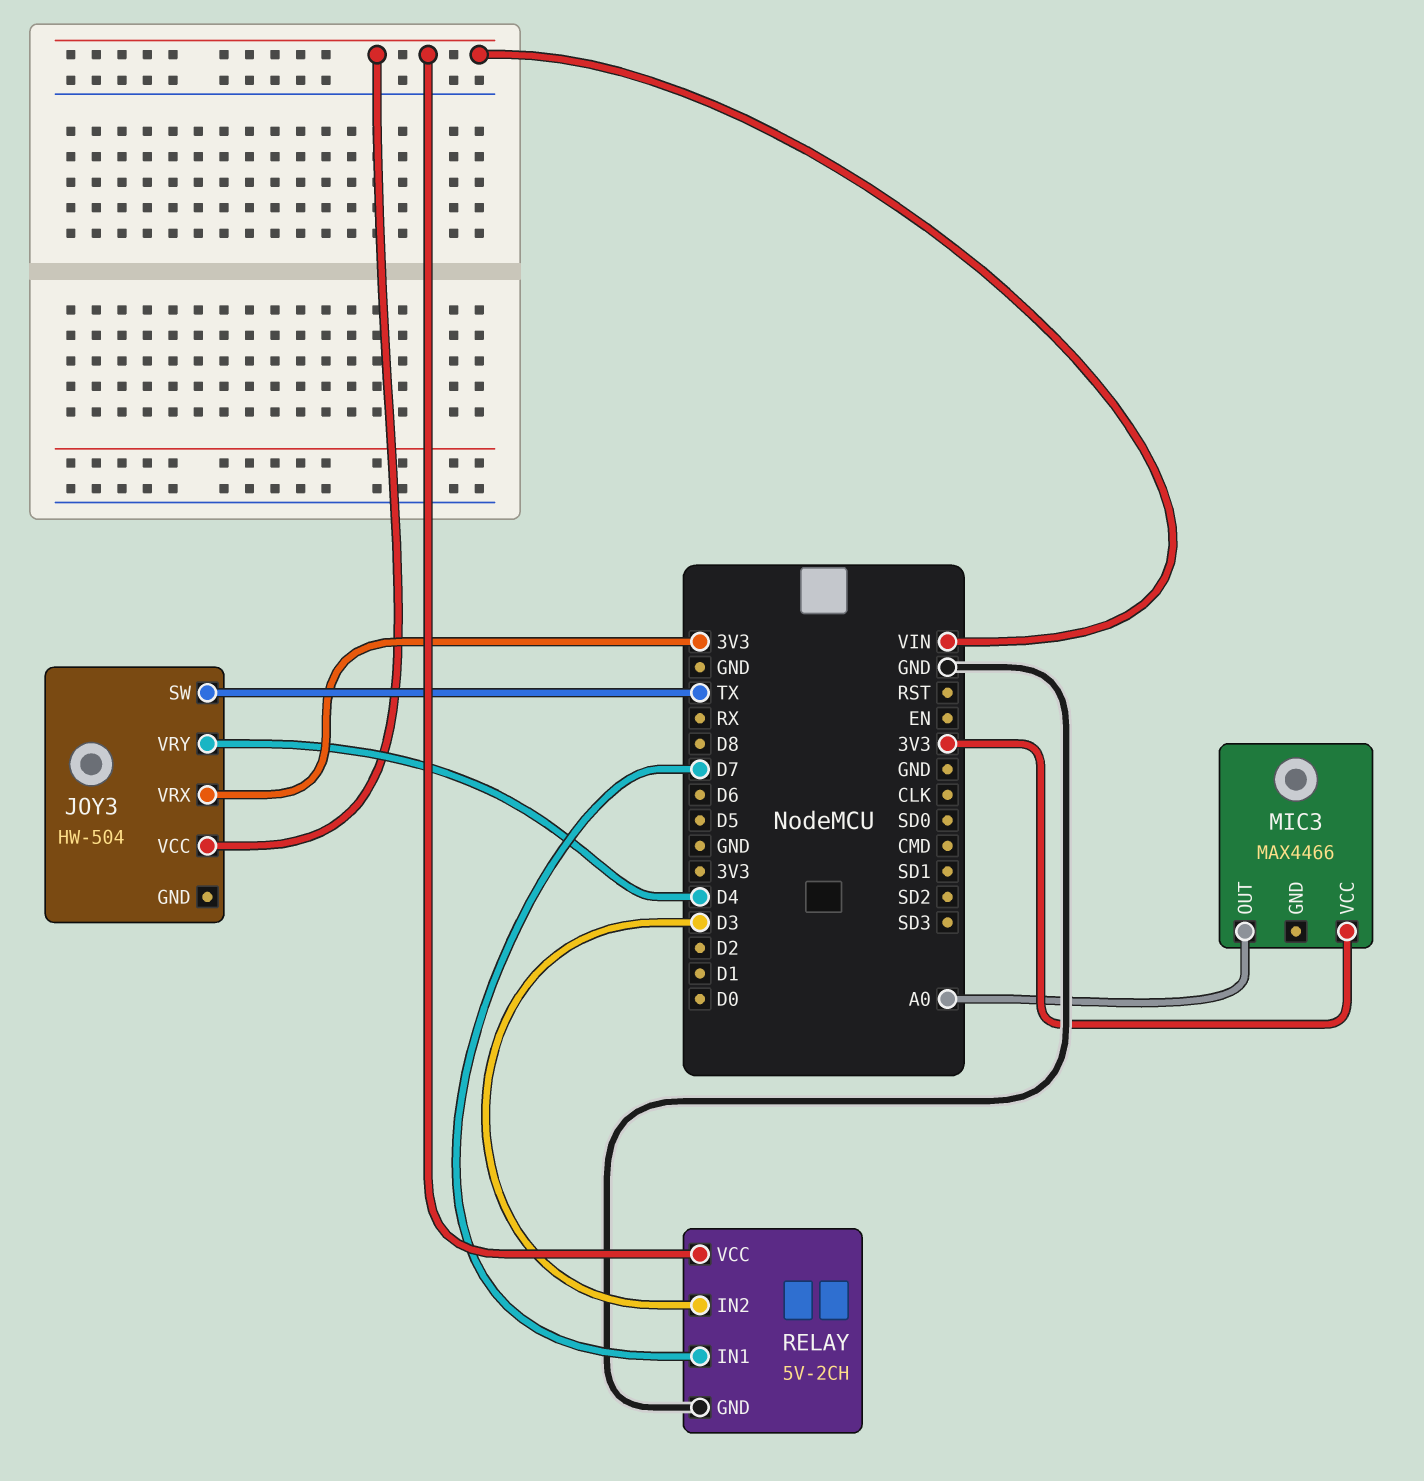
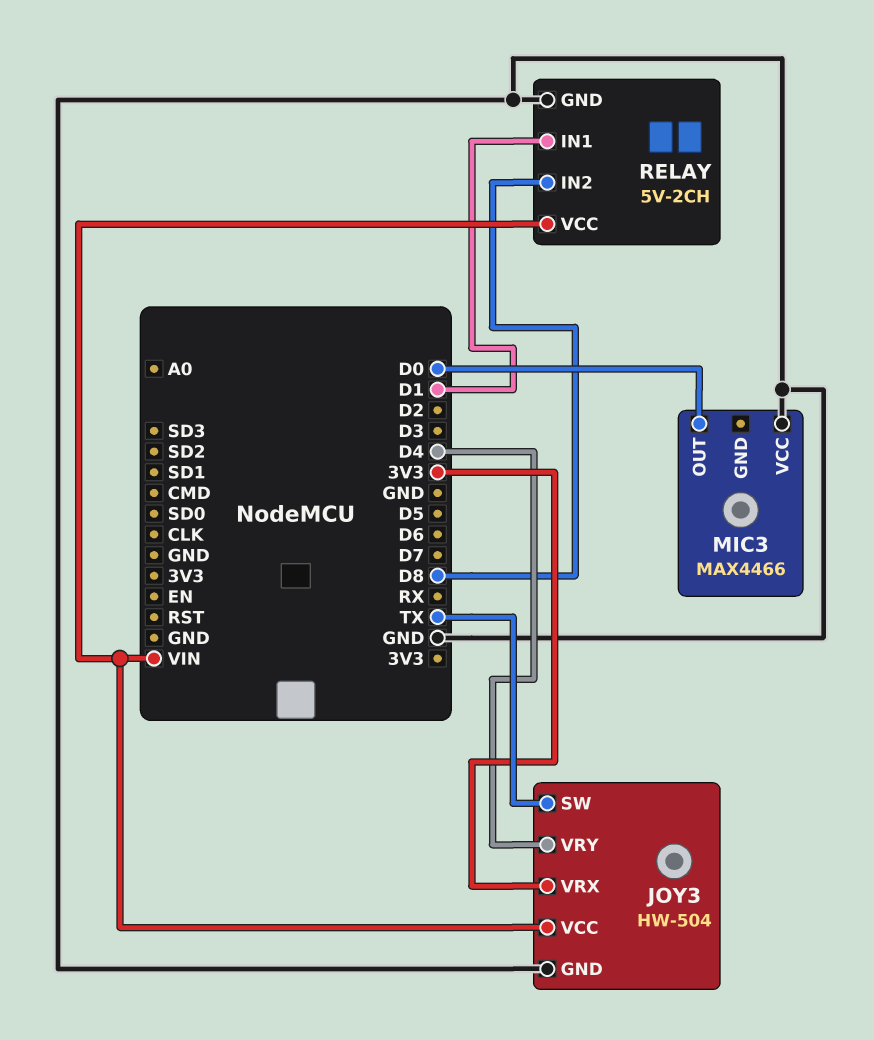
JOY3 pin GND: none -> GND
MIC3 pin OUT: A0 -> D0
MIC3 pin VCC: 3V3 -> GND
RELAY pin IN1: D7 -> D1
RELAY pin IN2: D3 -> D8

